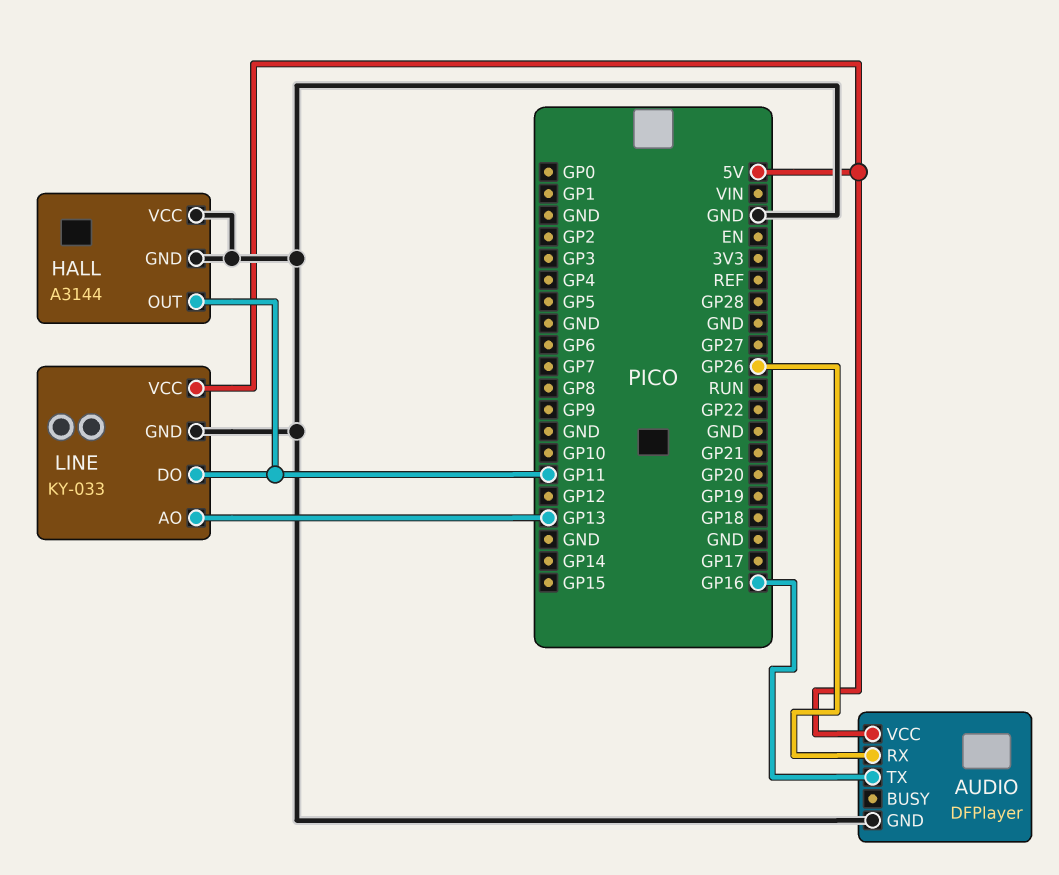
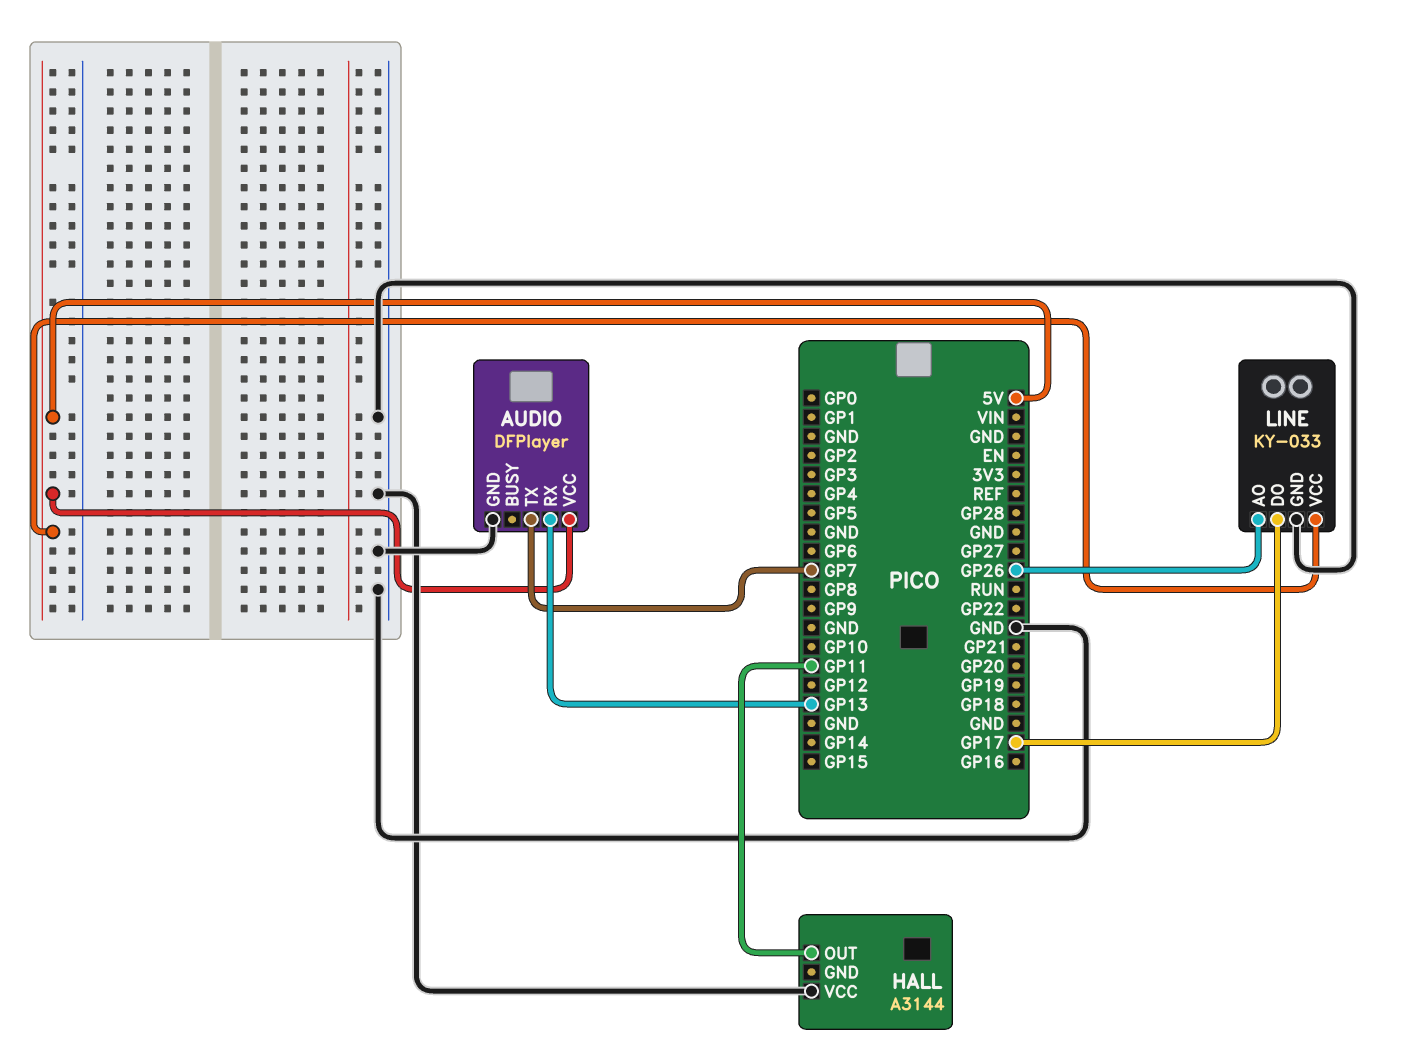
AUDIO pin RX: GP26 -> GP13
AUDIO pin TX: GP16 -> GP7
HALL pin GND: GND -> none
LINE pin AO: GP13 -> GP26
LINE pin DO: GP11 -> GP17

